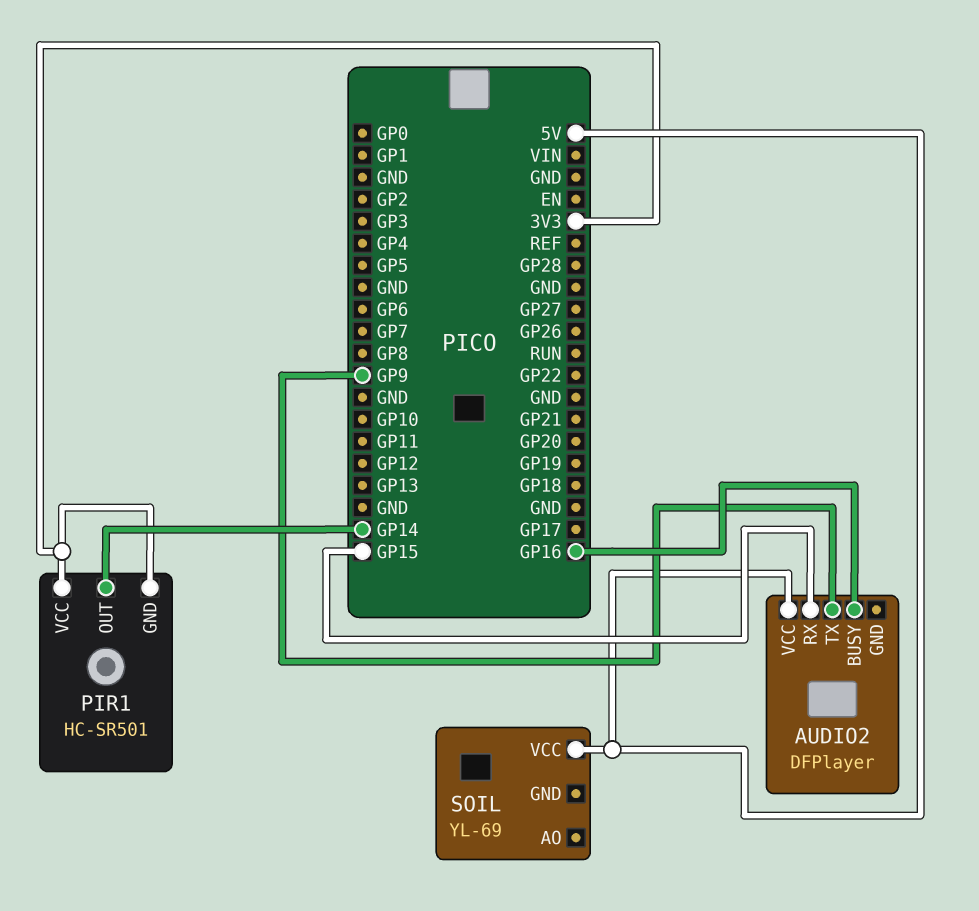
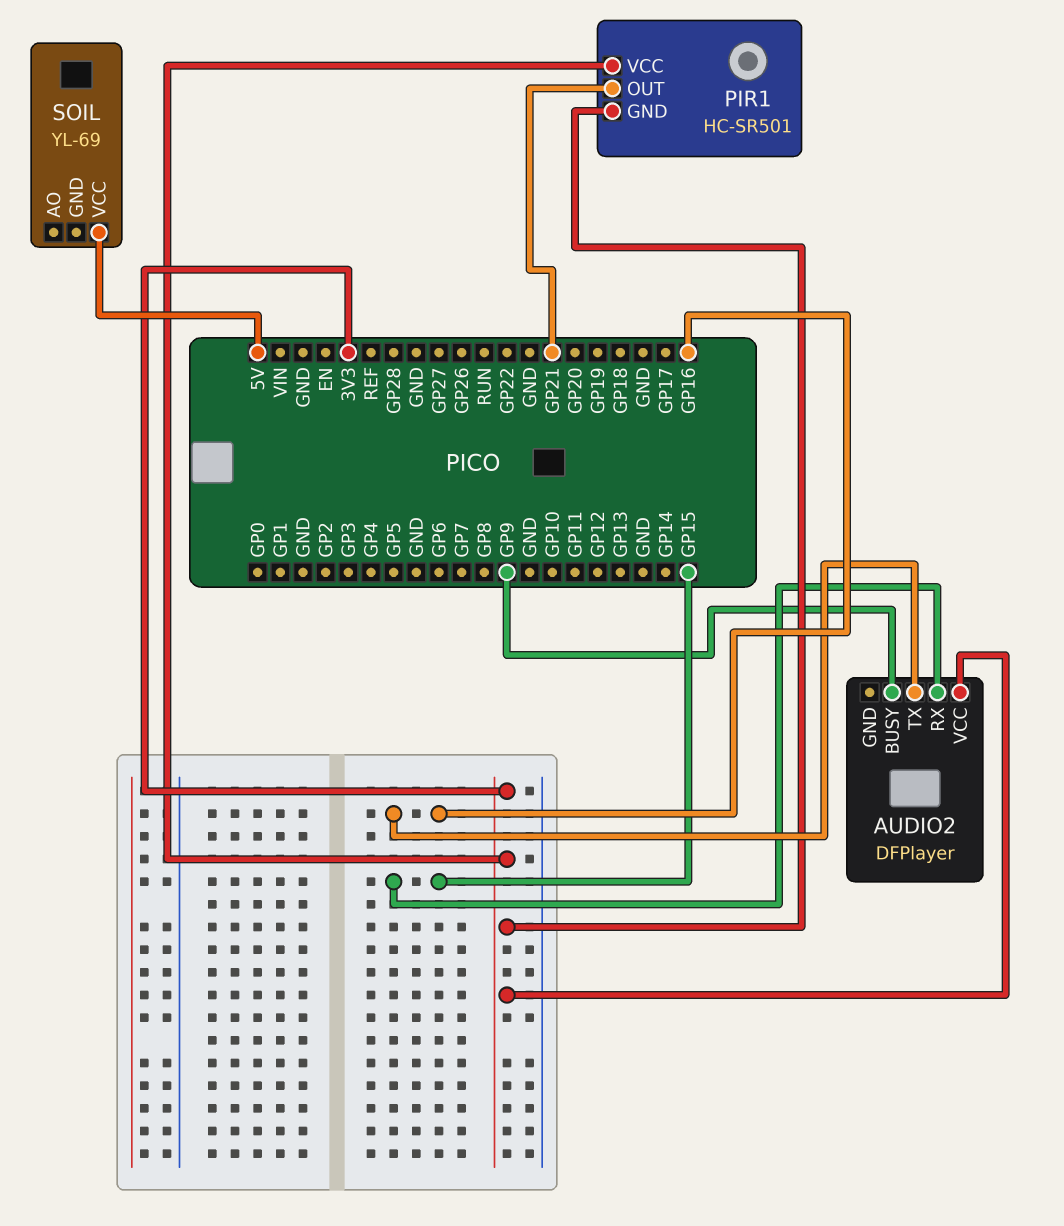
AUDIO2 pin BUSY: GP16 -> GP9
AUDIO2 pin TX: GP9 -> GP16
AUDIO2 pin VCC: 5V -> 3V3
PIR1 pin OUT: GP14 -> GP21

